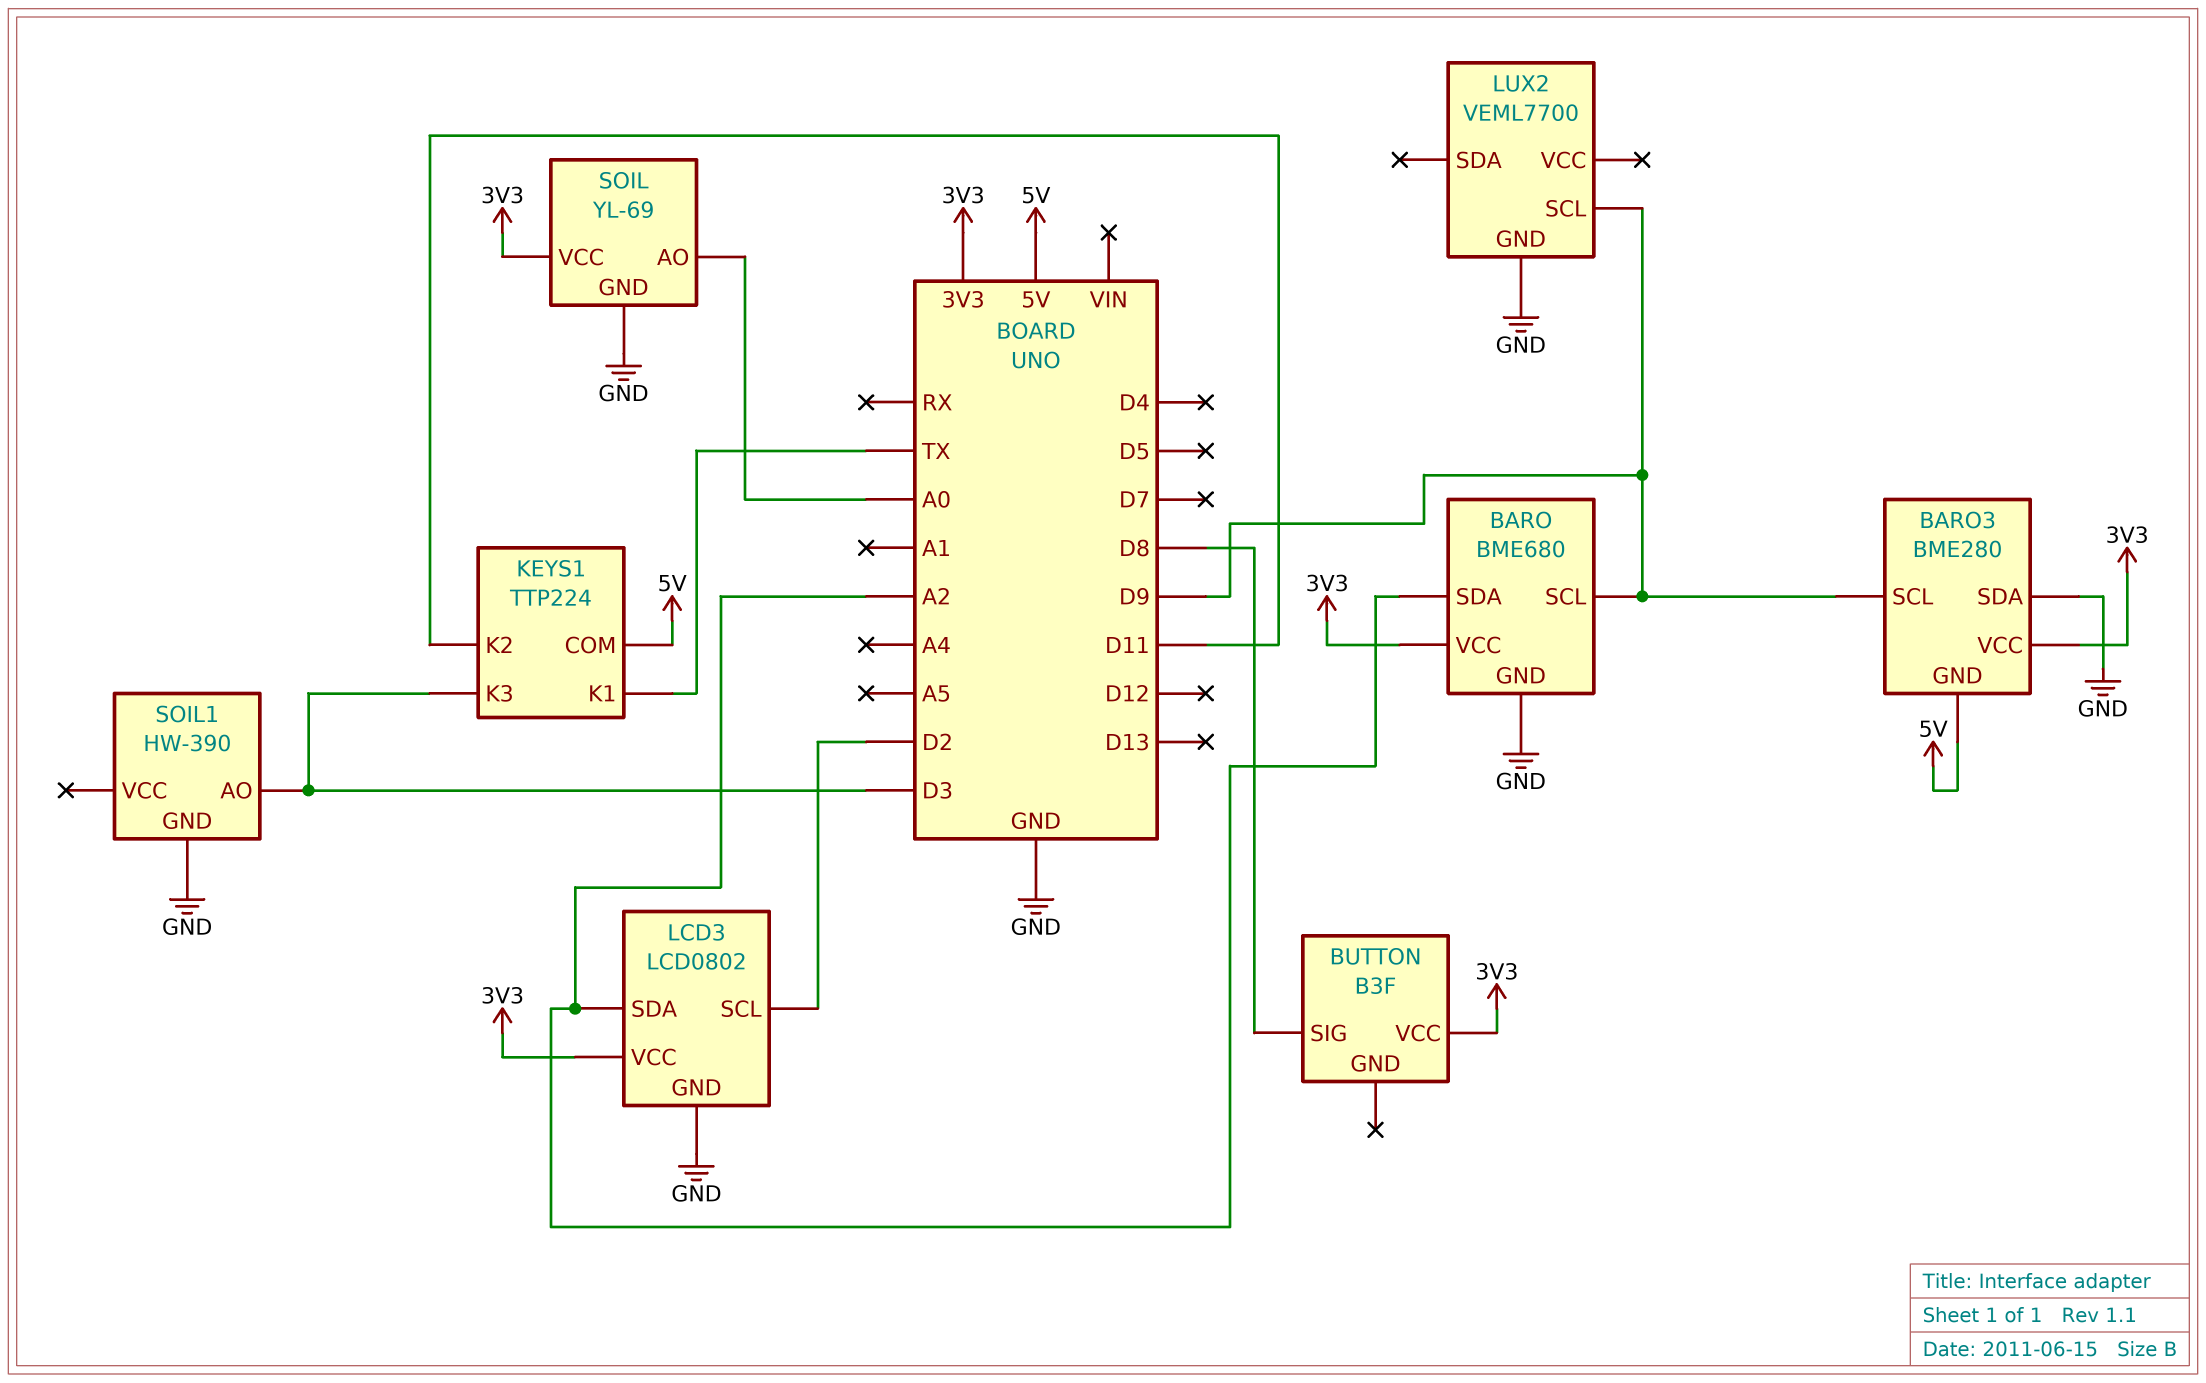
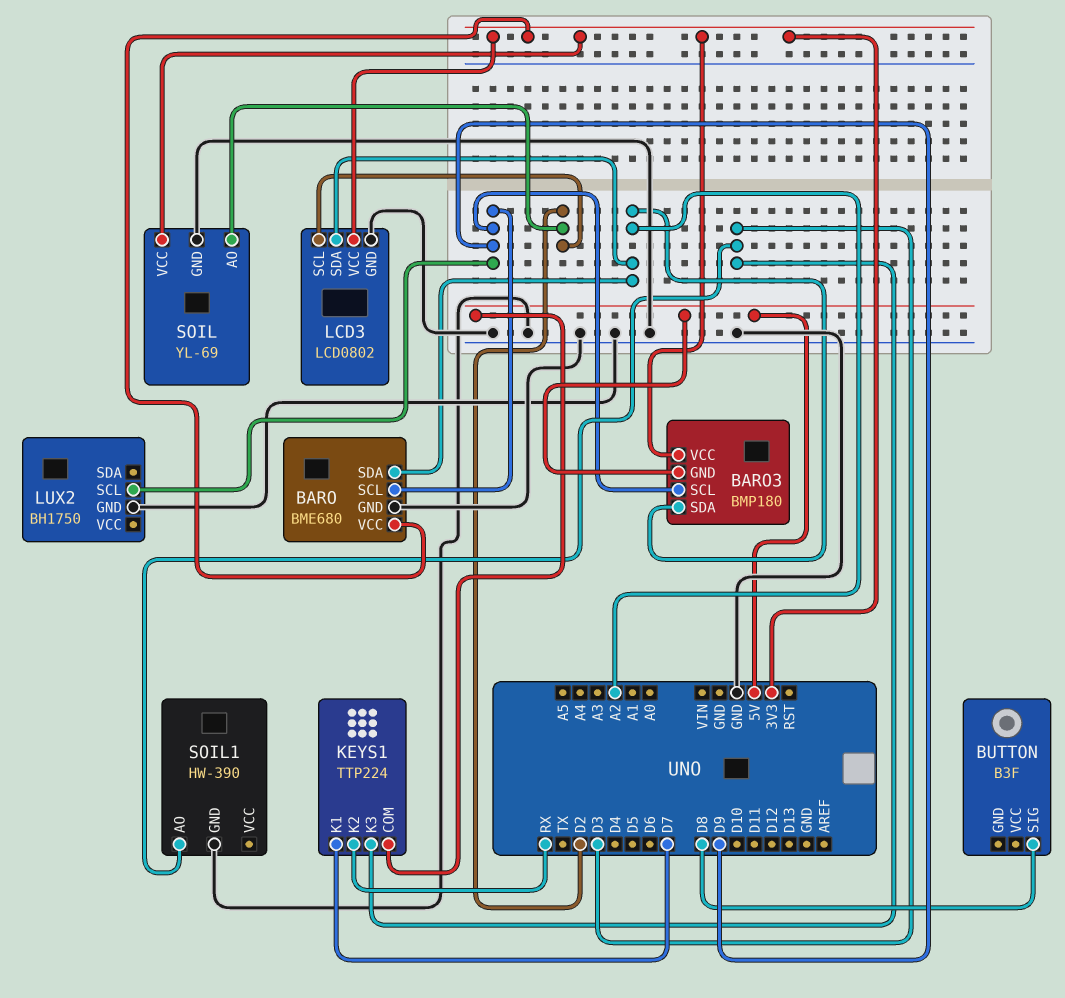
BARO3: BME280 -> BMP180
BARO3 pin SDA: GND -> A2
BUTTON pin VCC: 3V3 -> none
KEYS1 pin K1: TX -> D7
KEYS1 pin K2: D11 -> RX
LUX2: VEML7700 -> BH1750
SOIL pin AO: A0 -> D2

